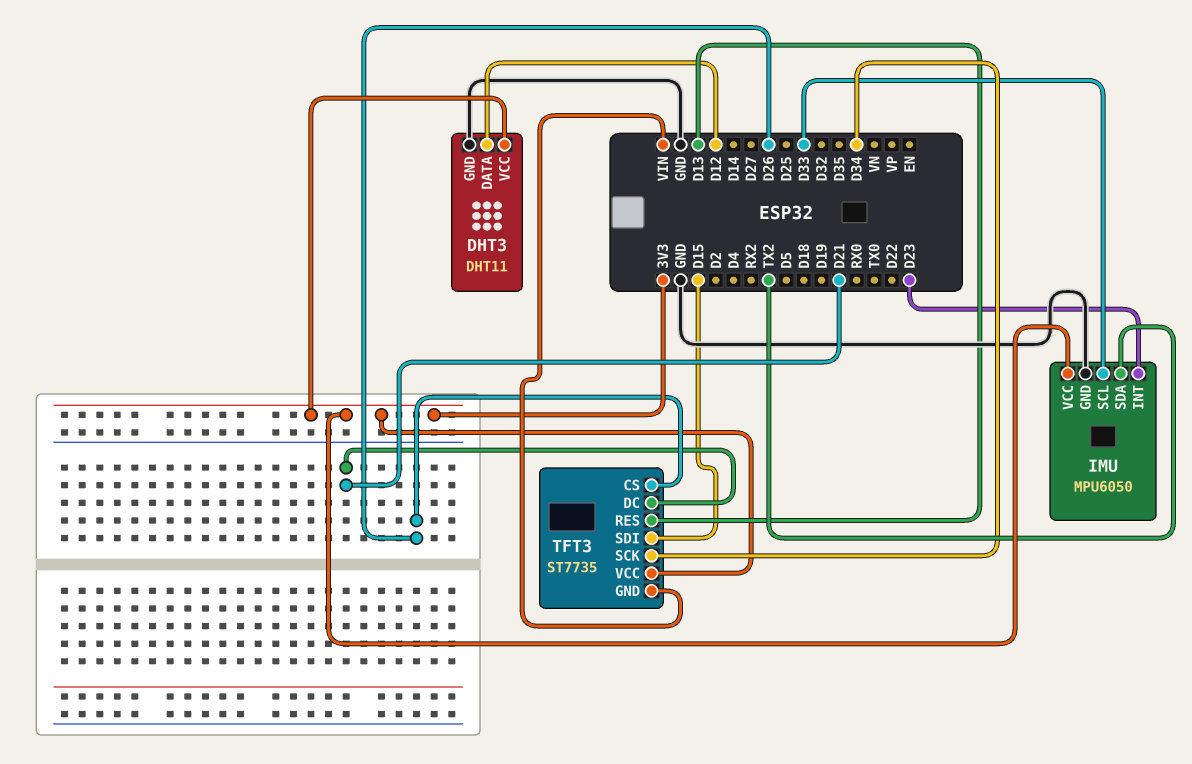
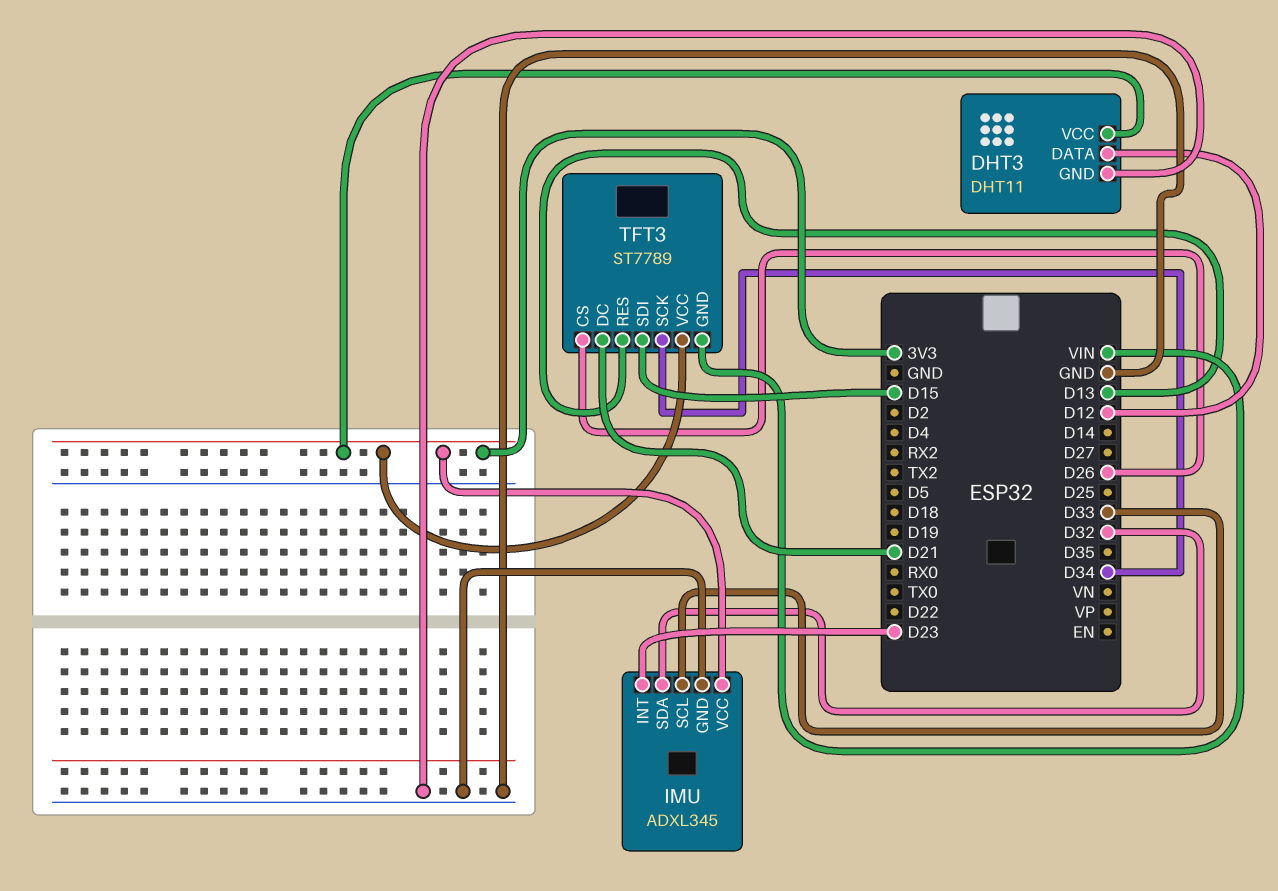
IMU: MPU6050 -> ADXL345
IMU pin SDA: TX2 -> D32
TFT3: ST7735 -> ST7789

